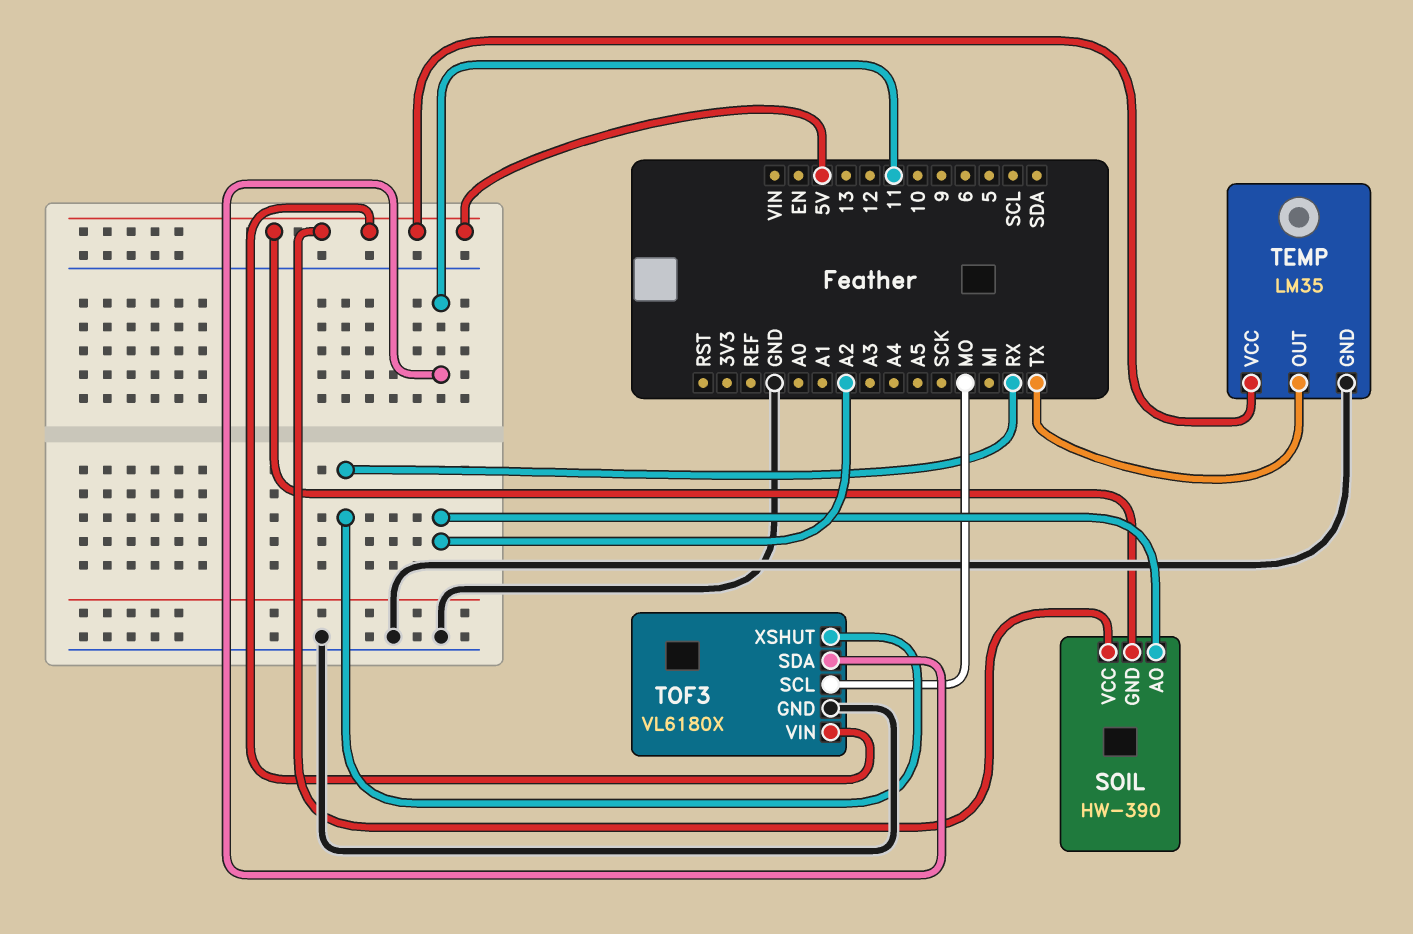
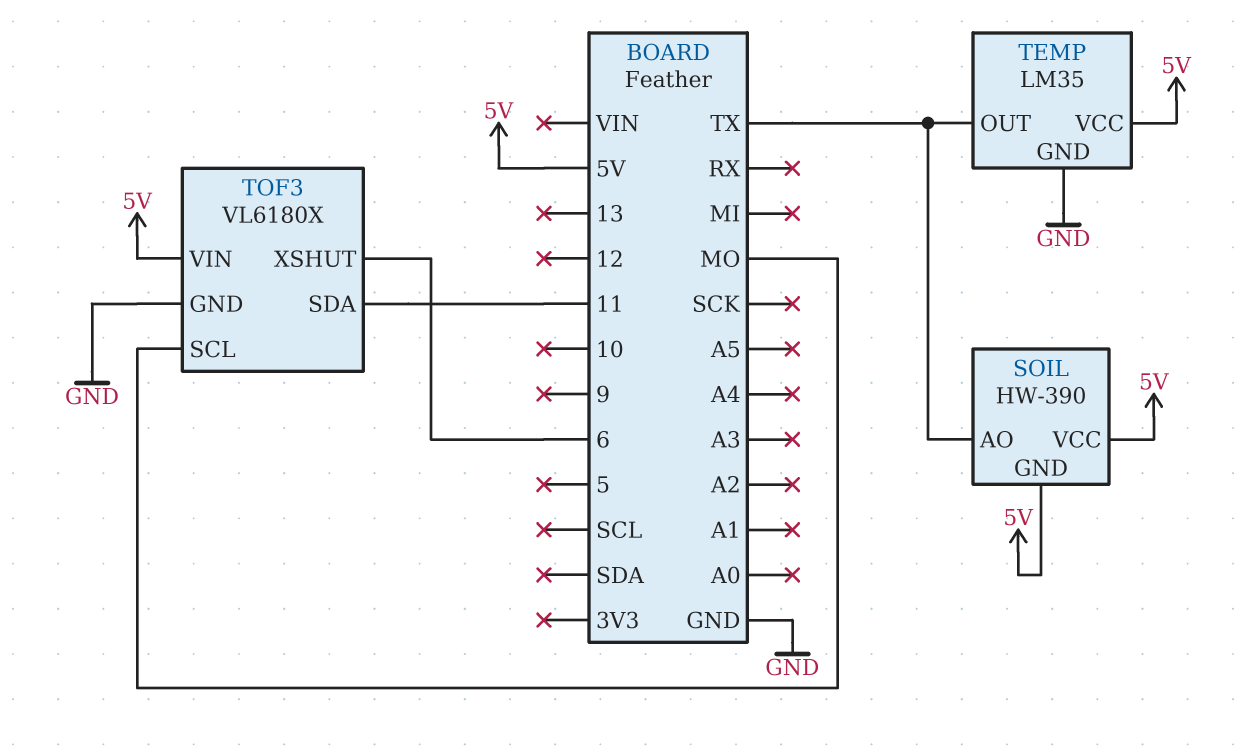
SOIL pin AO: A2 -> TX
TOF3 pin XSHUT: RX -> 6

